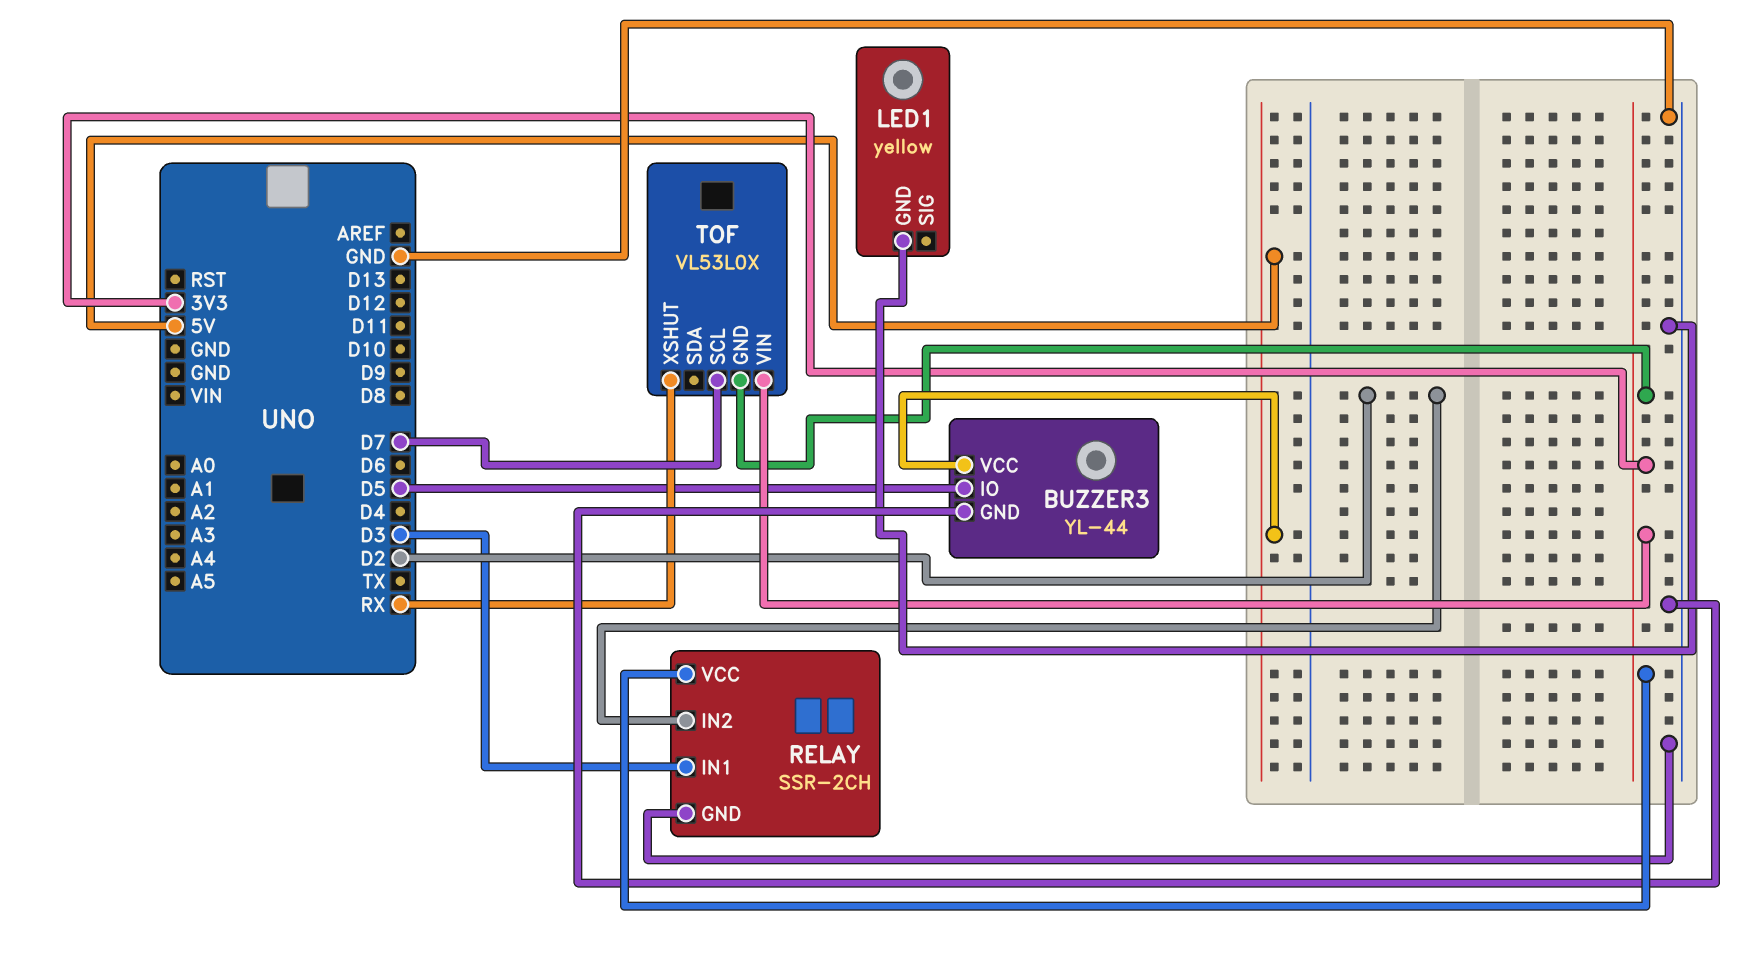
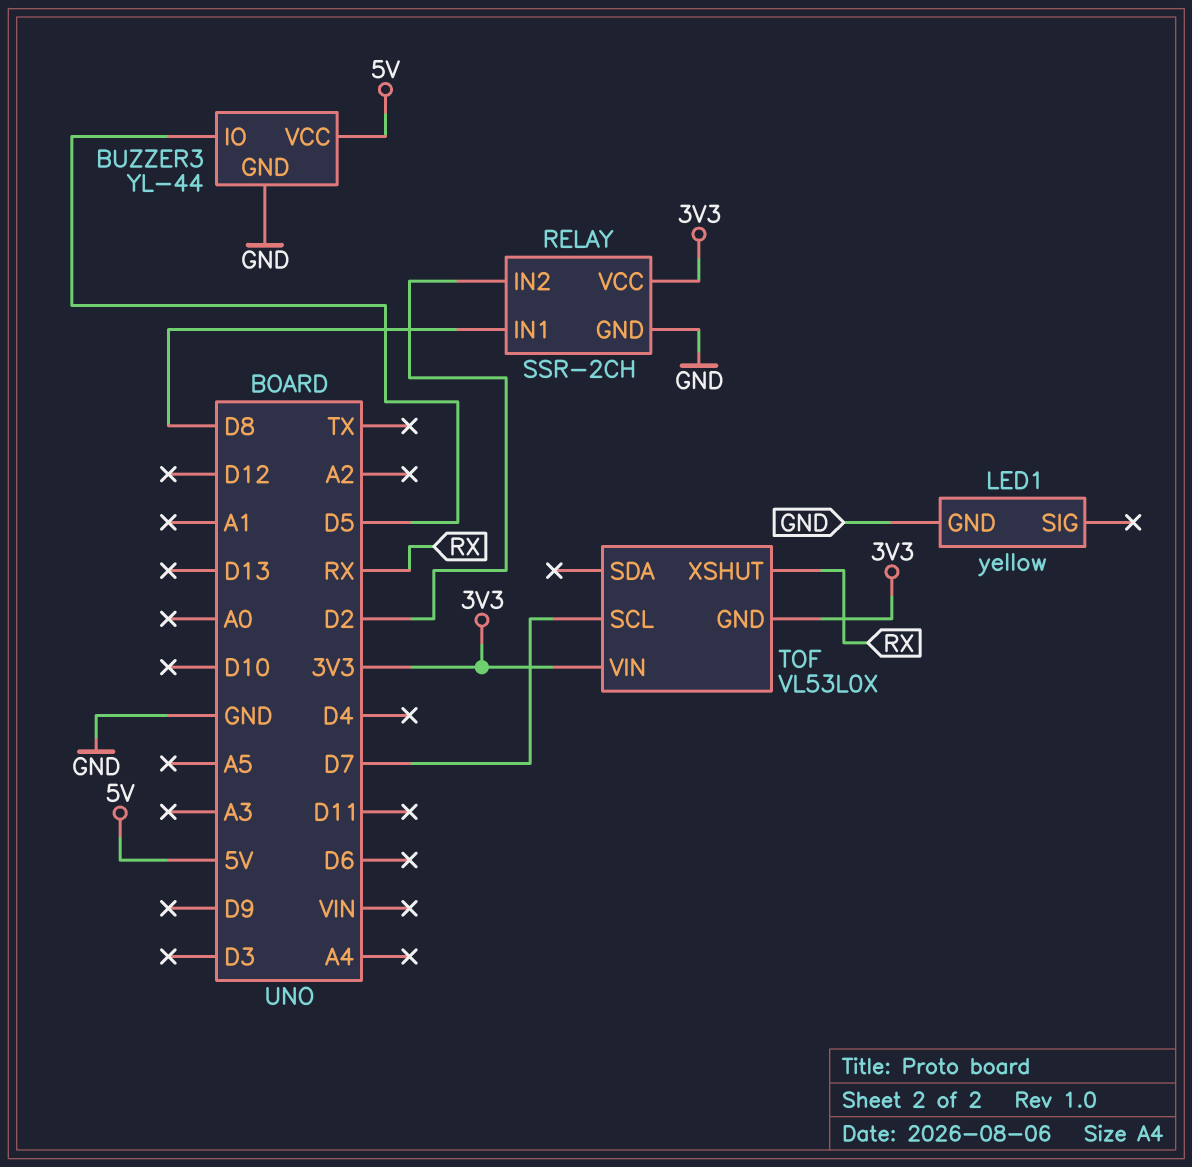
RELAY pin IN1: D3 -> D8

